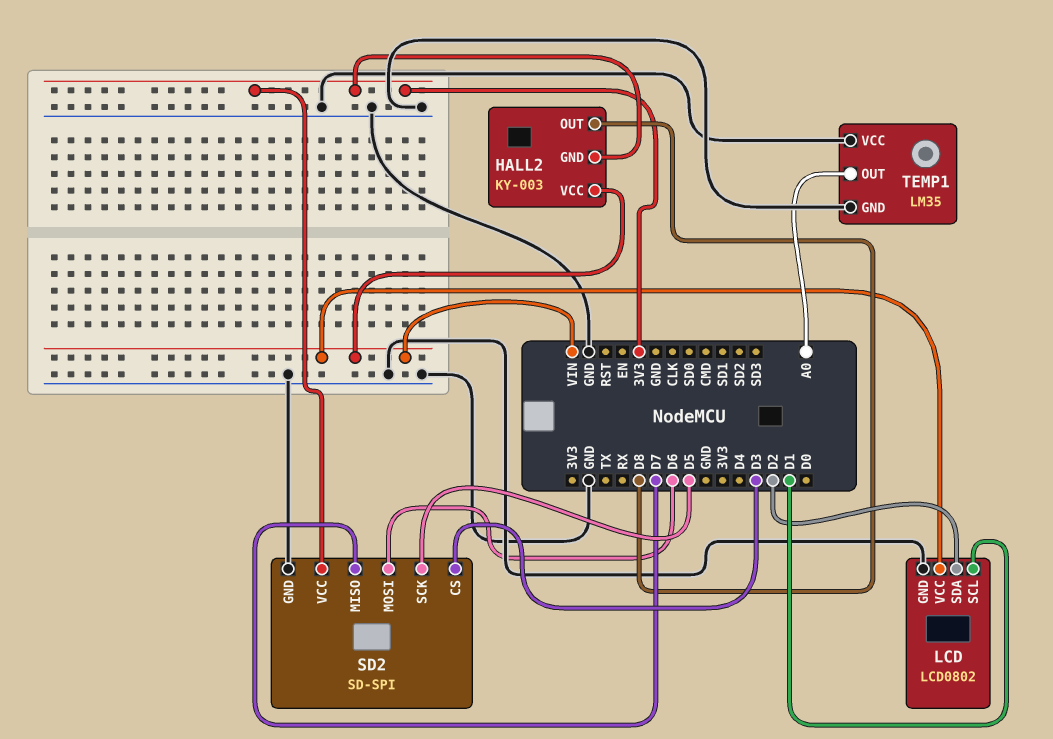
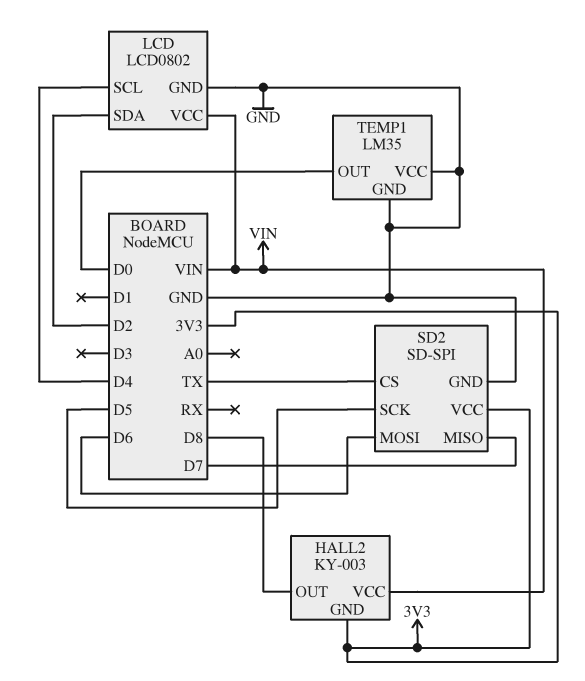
LCD pin SCL: D1 -> D4
SD2 pin CS: D3 -> TX
TEMP1 pin OUT: A0 -> D0

